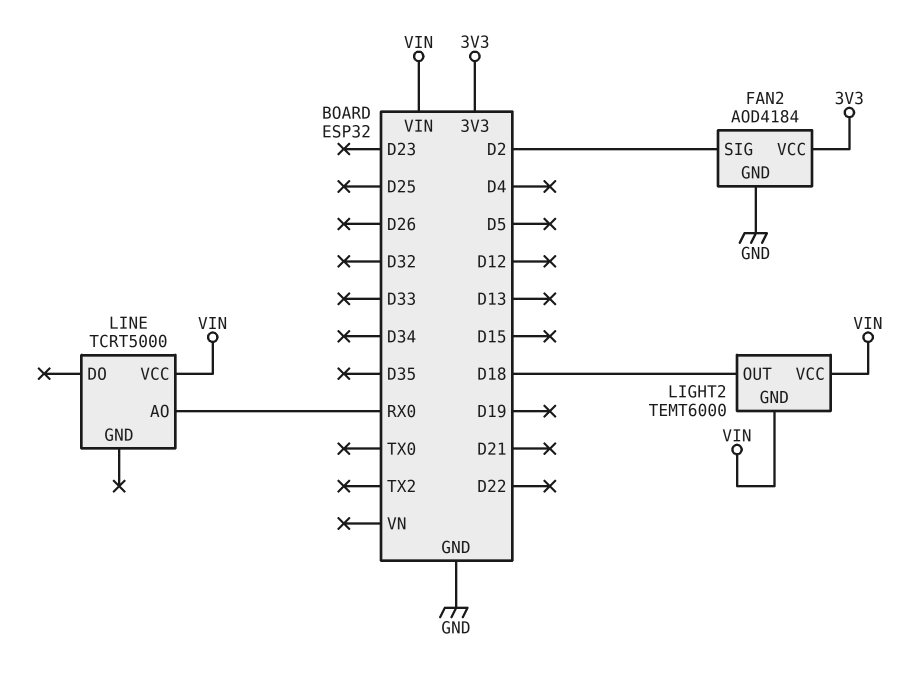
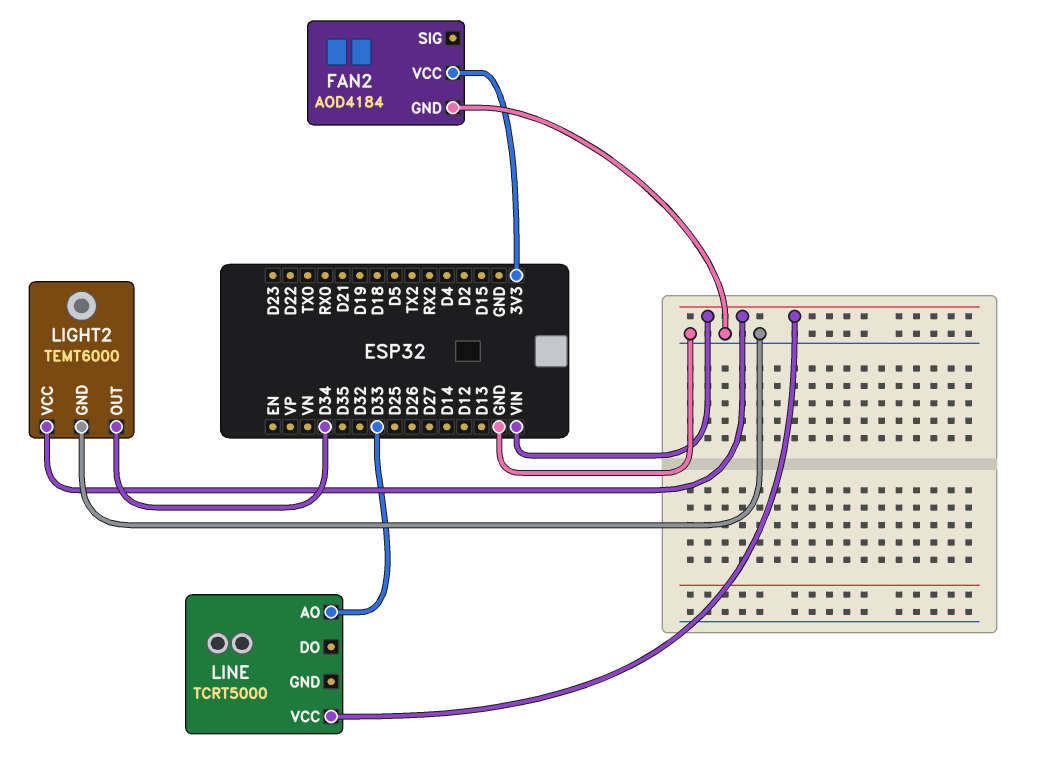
FAN2 pin SIG: D2 -> none
LIGHT2 pin GND: VIN -> GND
LIGHT2 pin OUT: D18 -> D34
LINE pin AO: RX0 -> D33

